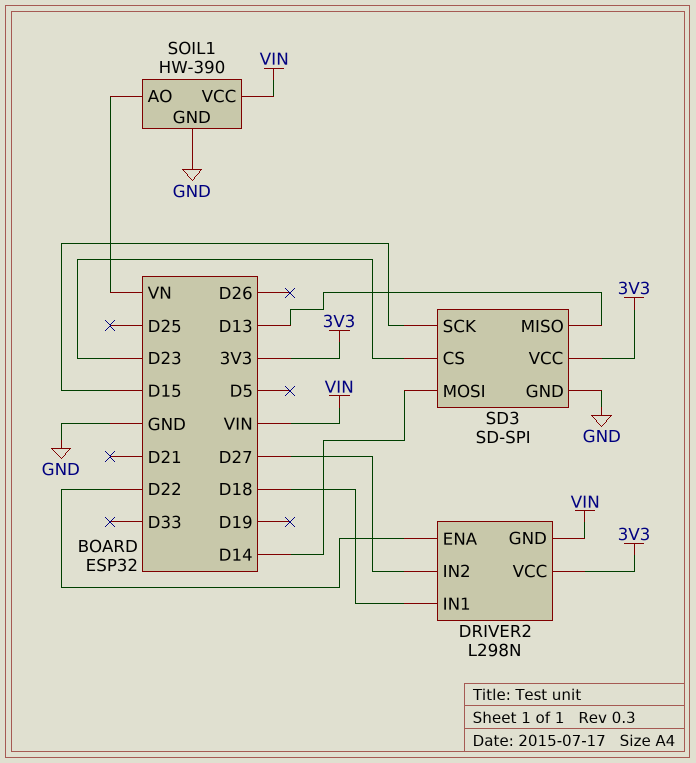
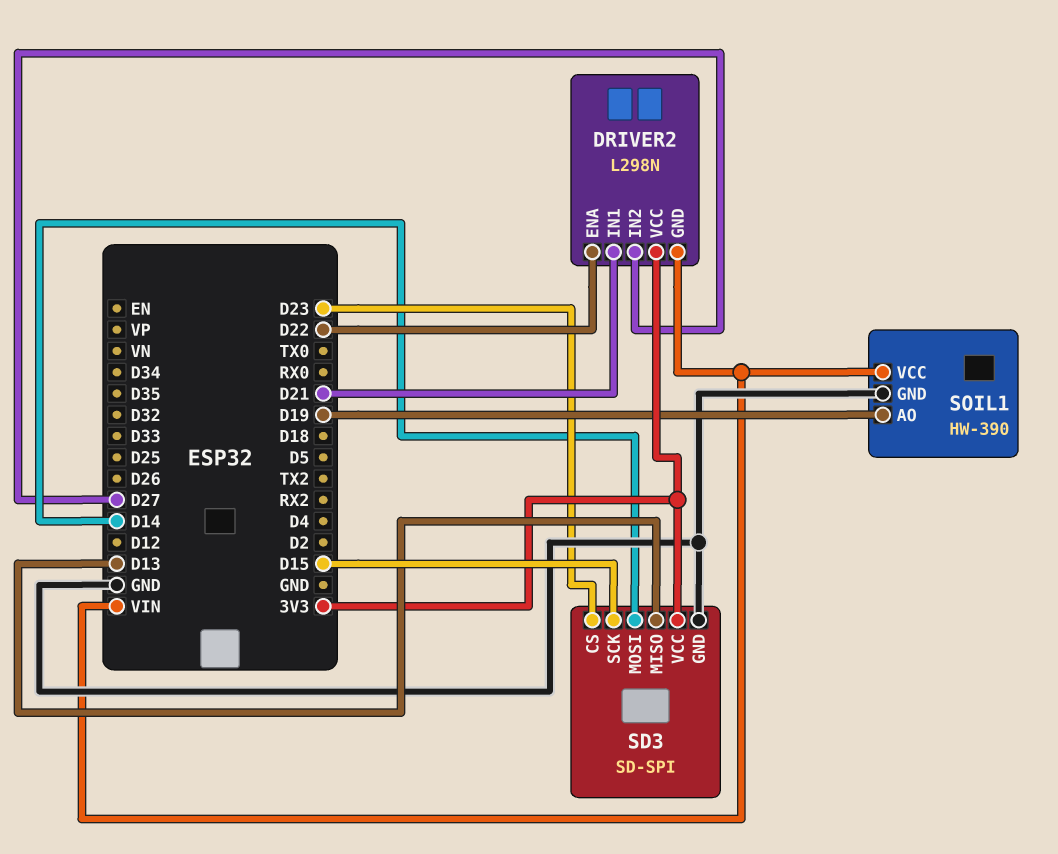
DRIVER2 pin IN1: D18 -> D21
SOIL1 pin AO: VN -> D19

